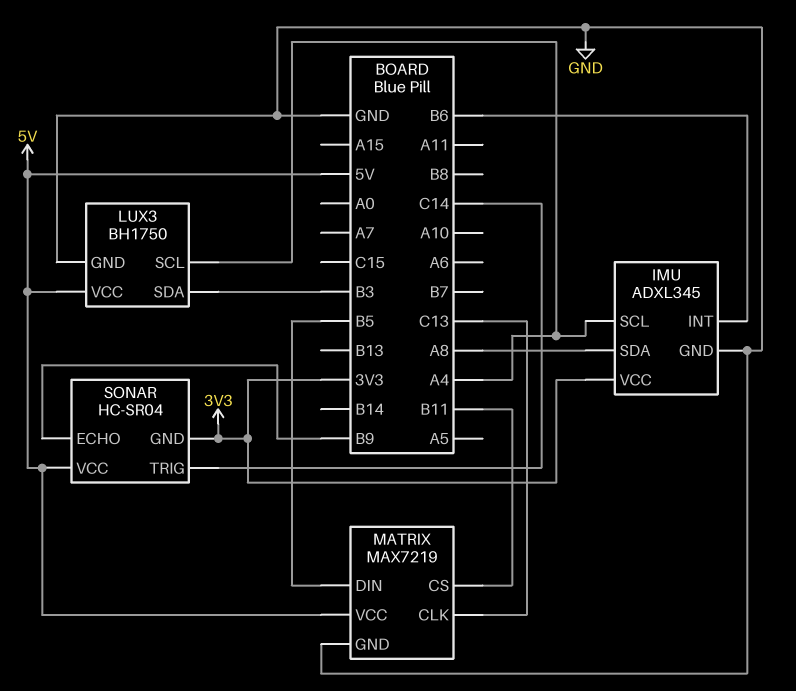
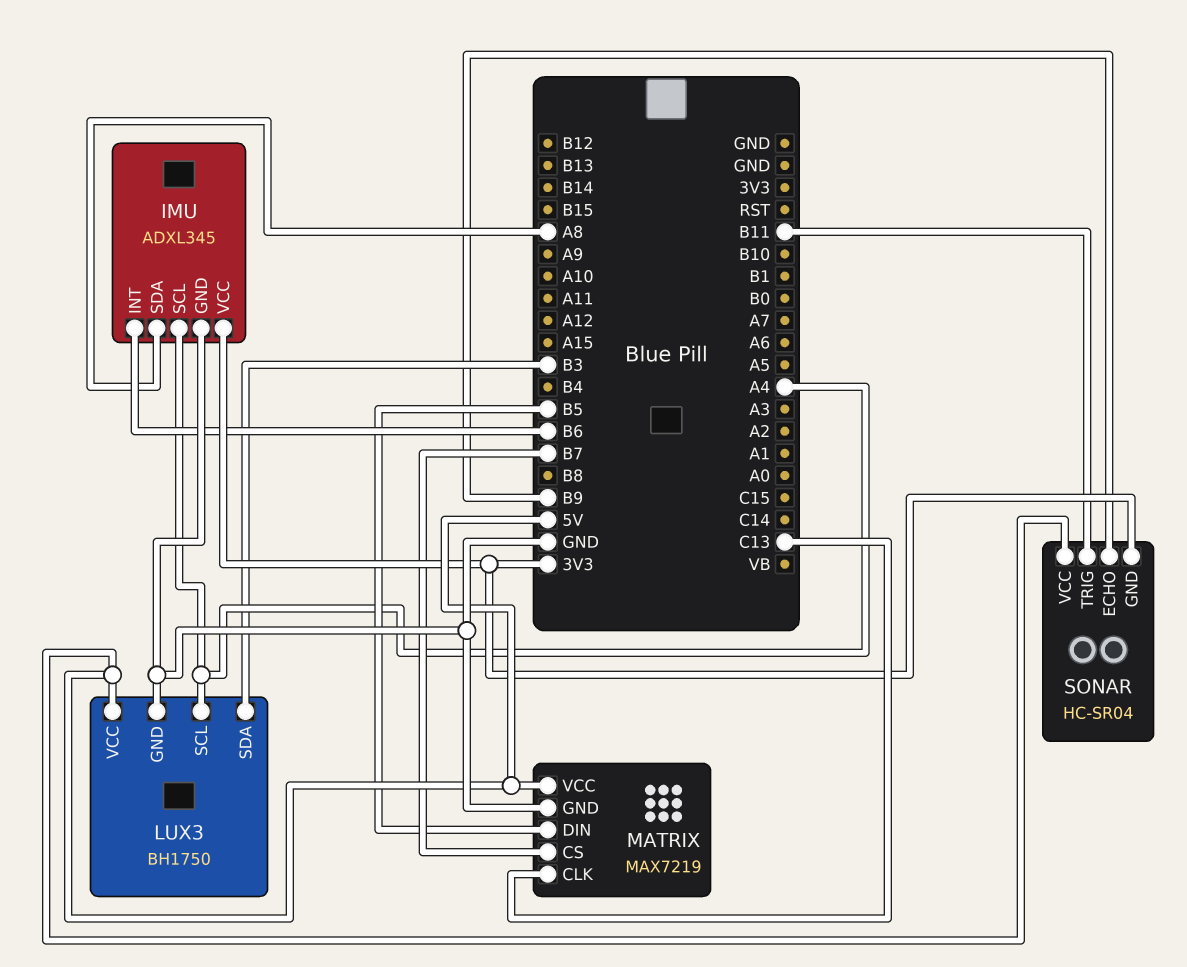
MATRIX pin CS: B11 -> B7
SONAR pin TRIG: C14 -> B11

